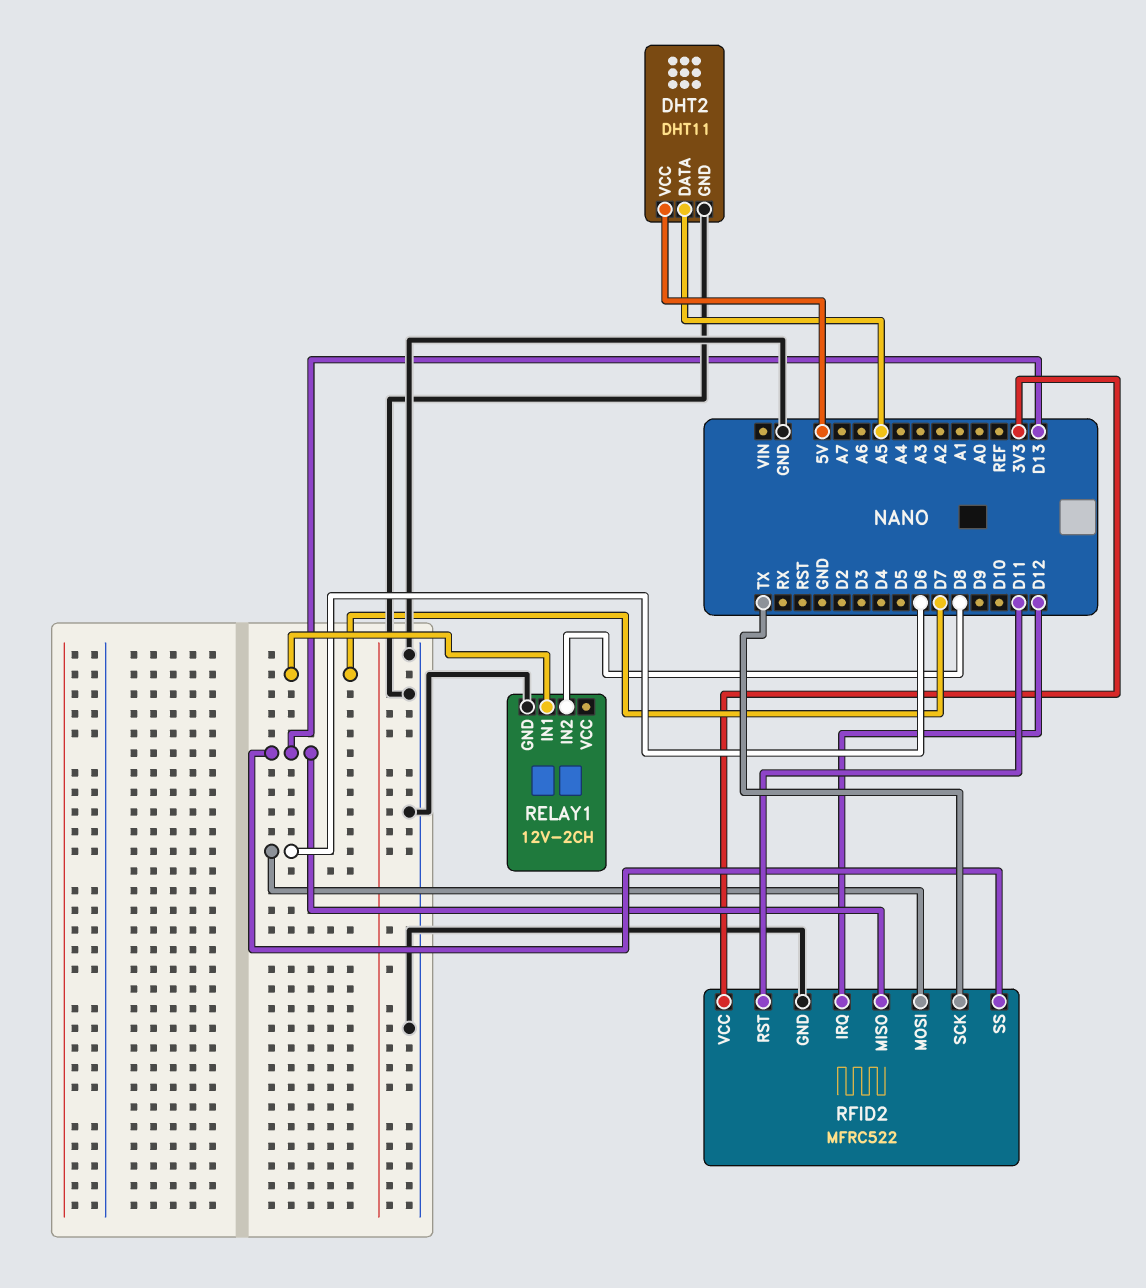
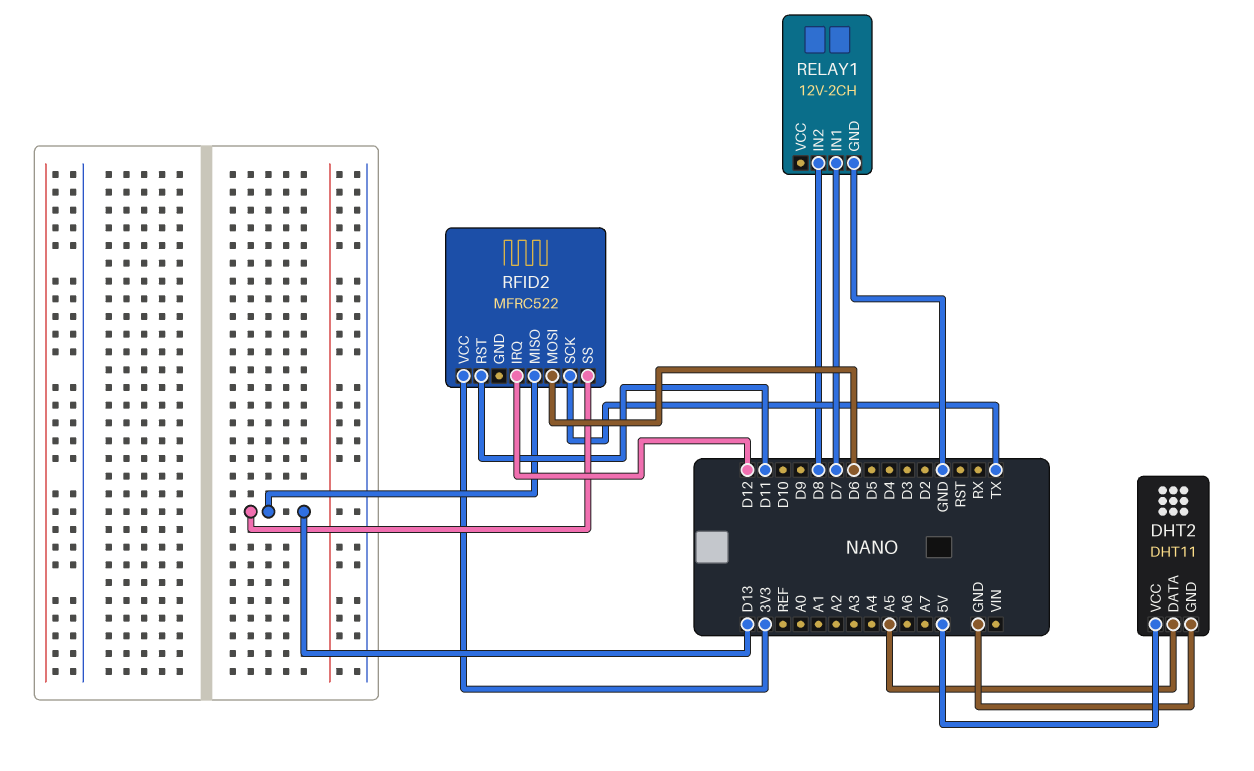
RFID2 pin GND: GND -> none

